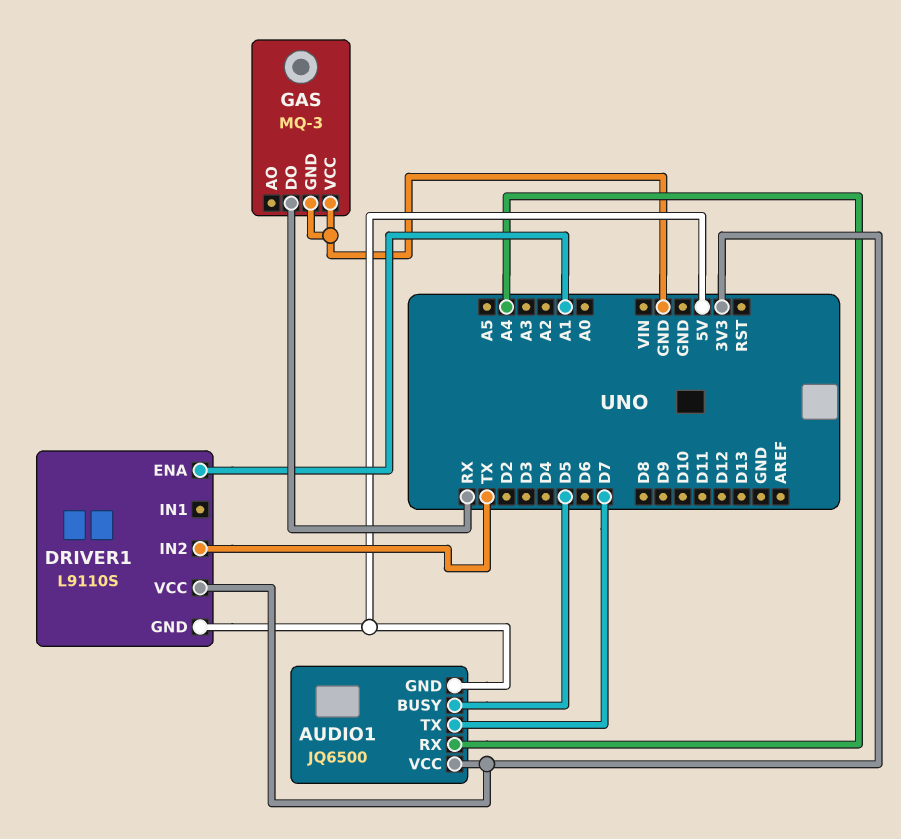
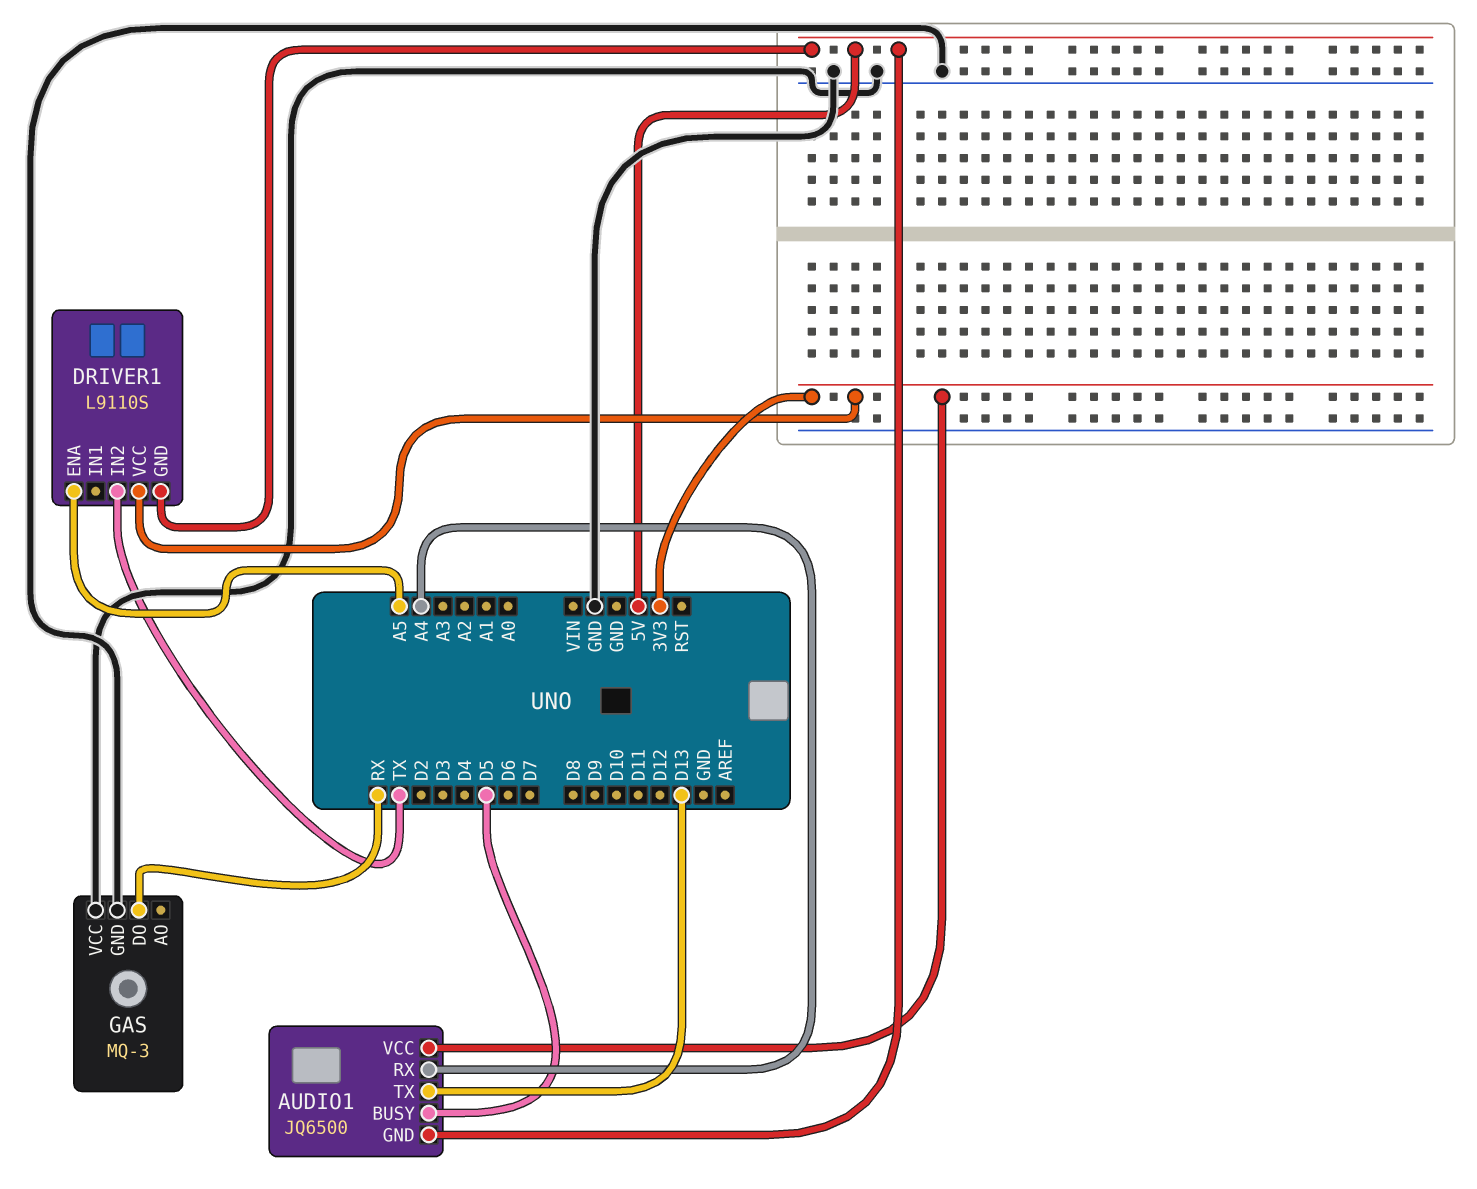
AUDIO1 pin TX: D7 -> D13
DRIVER1 pin ENA: A1 -> A5

